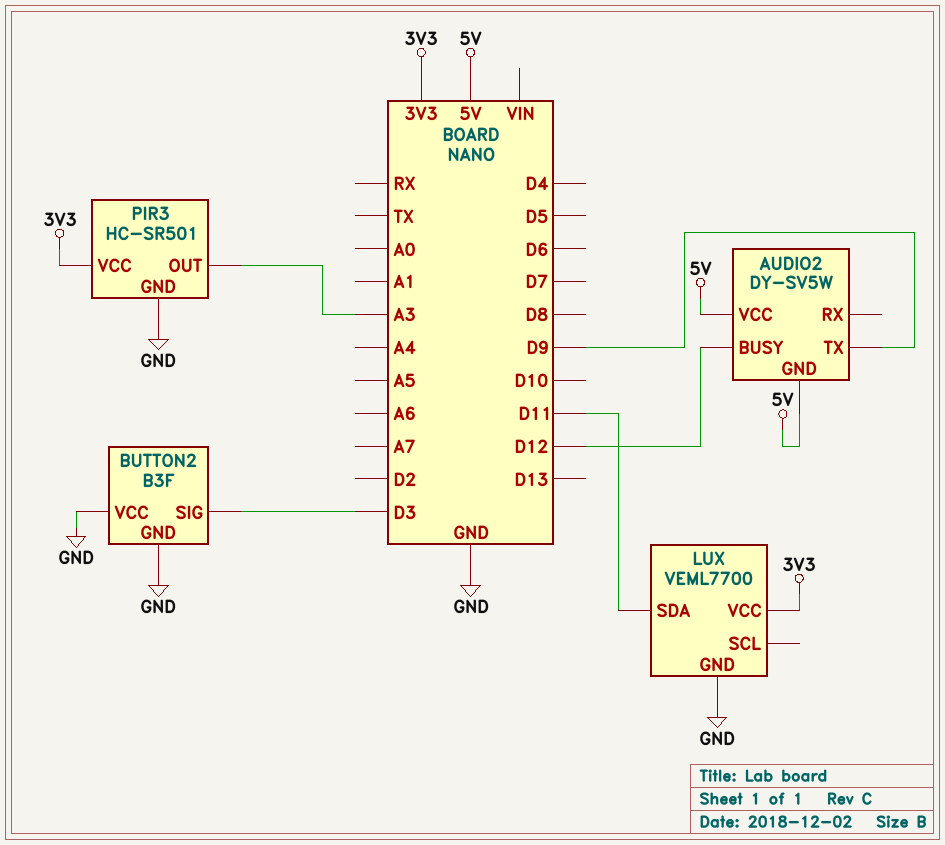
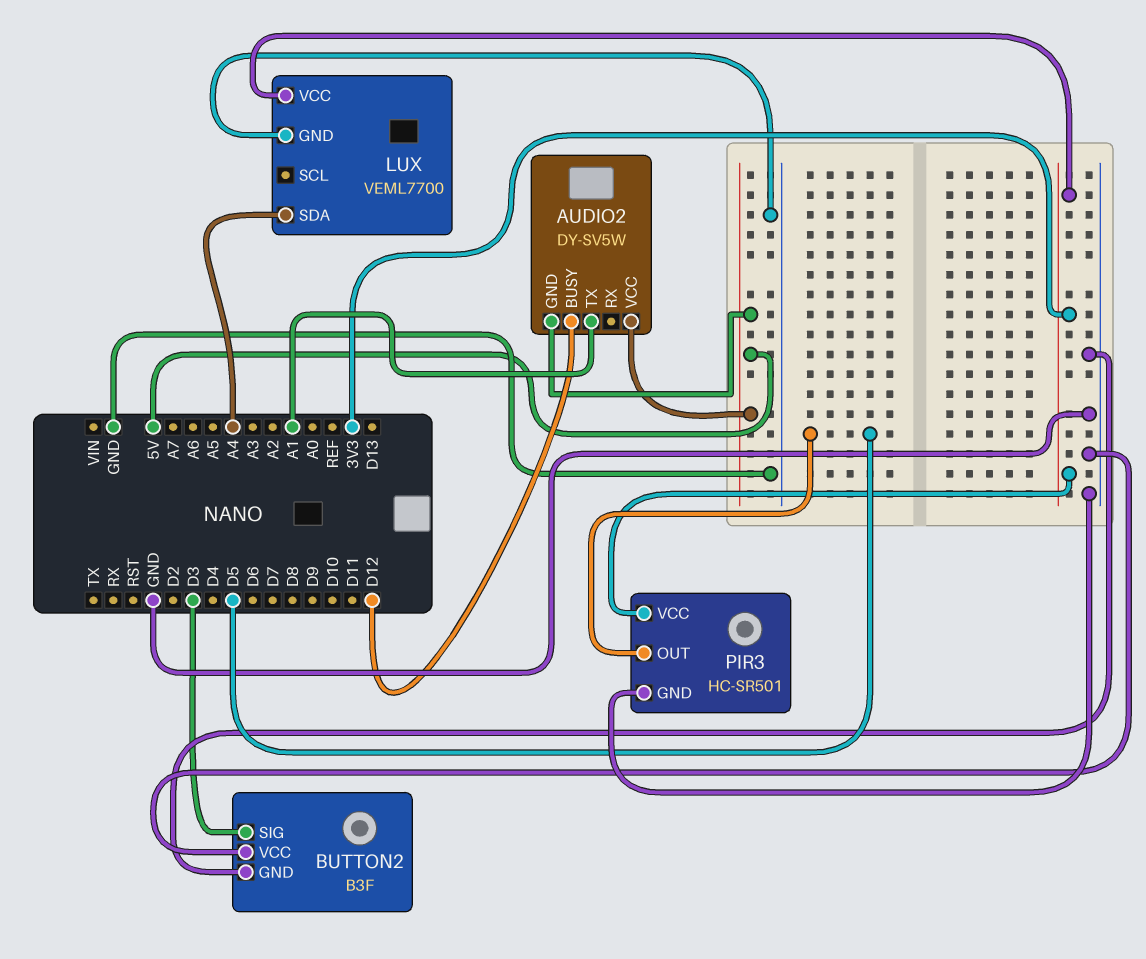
AUDIO2 pin TX: D9 -> A1
LUX pin SDA: D11 -> A4
PIR3 pin OUT: A3 -> D5

